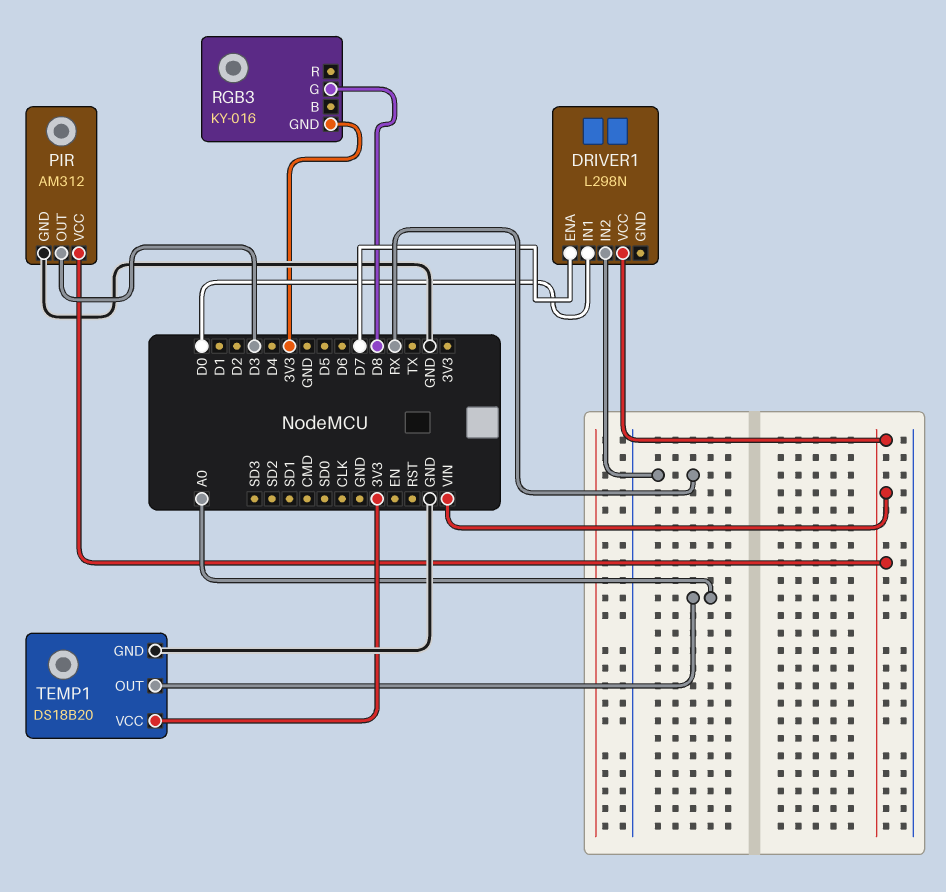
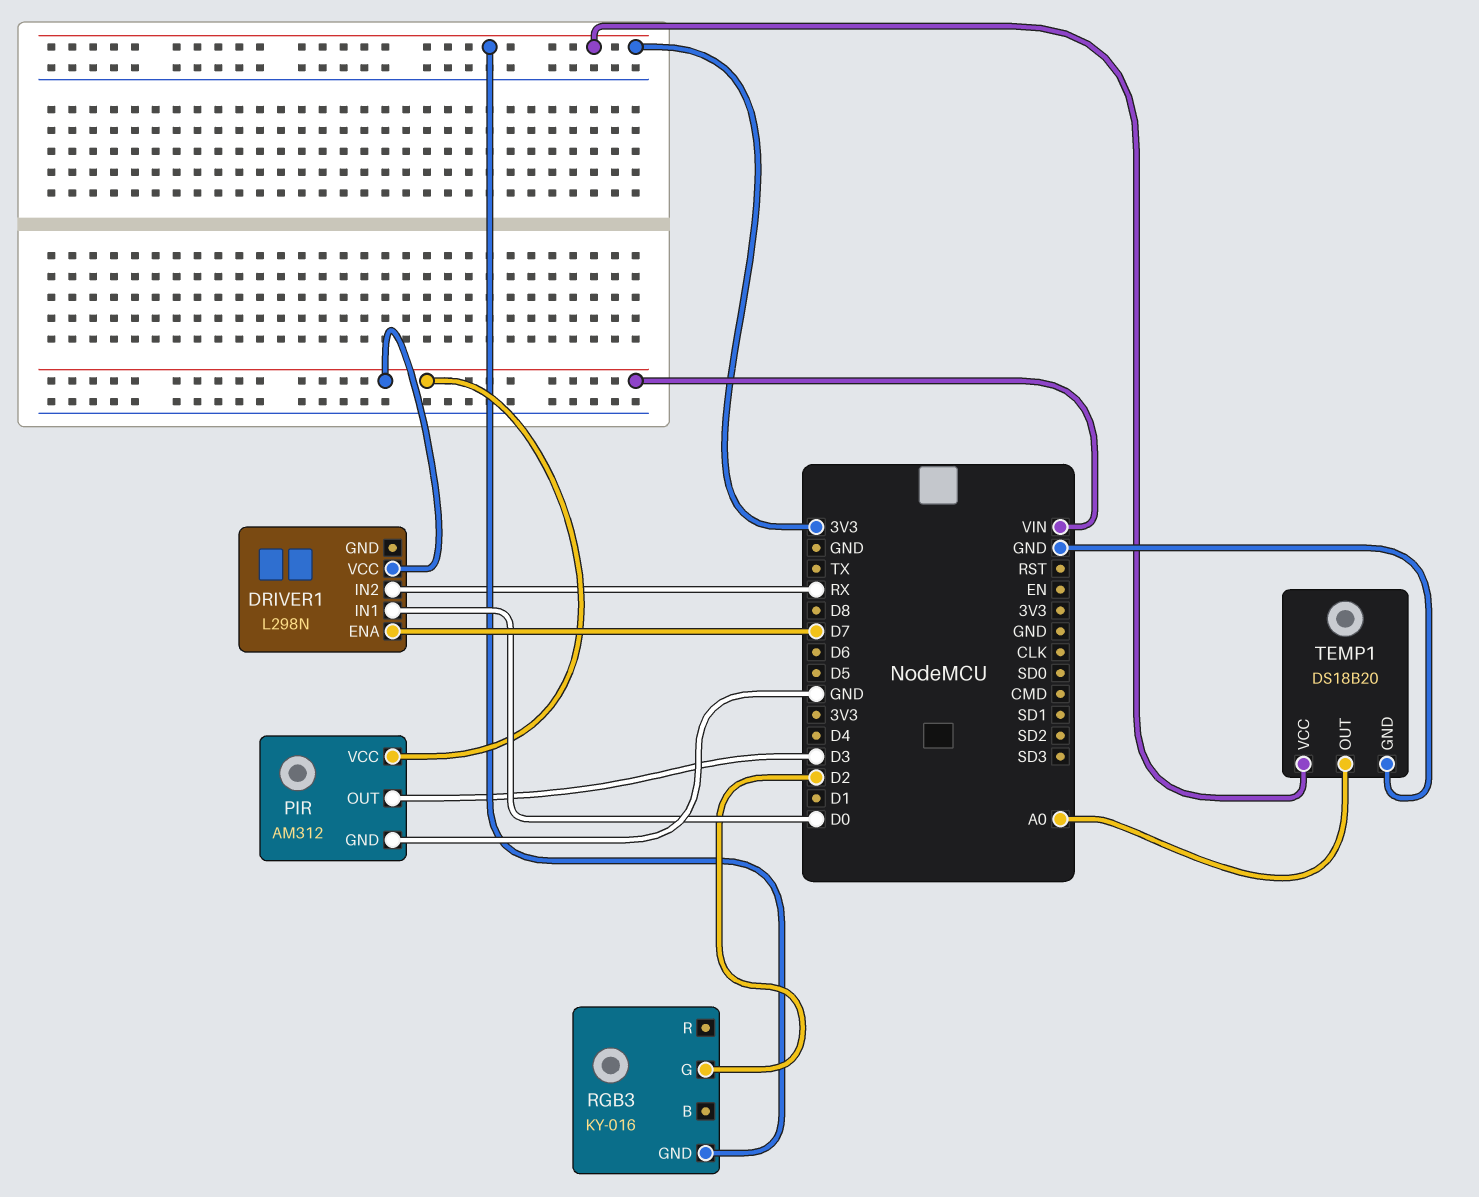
RGB3 pin G: D8 -> D2

